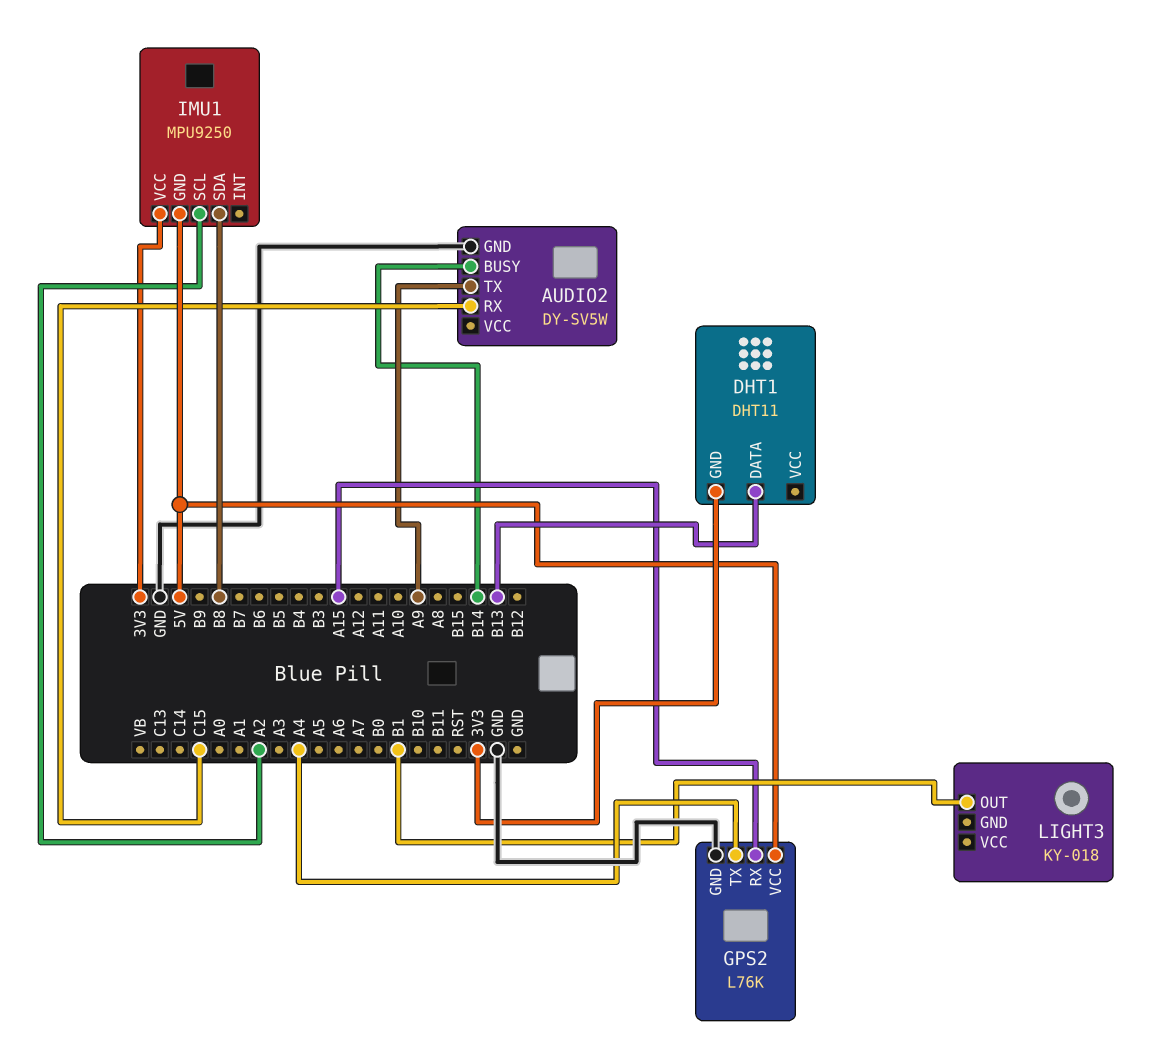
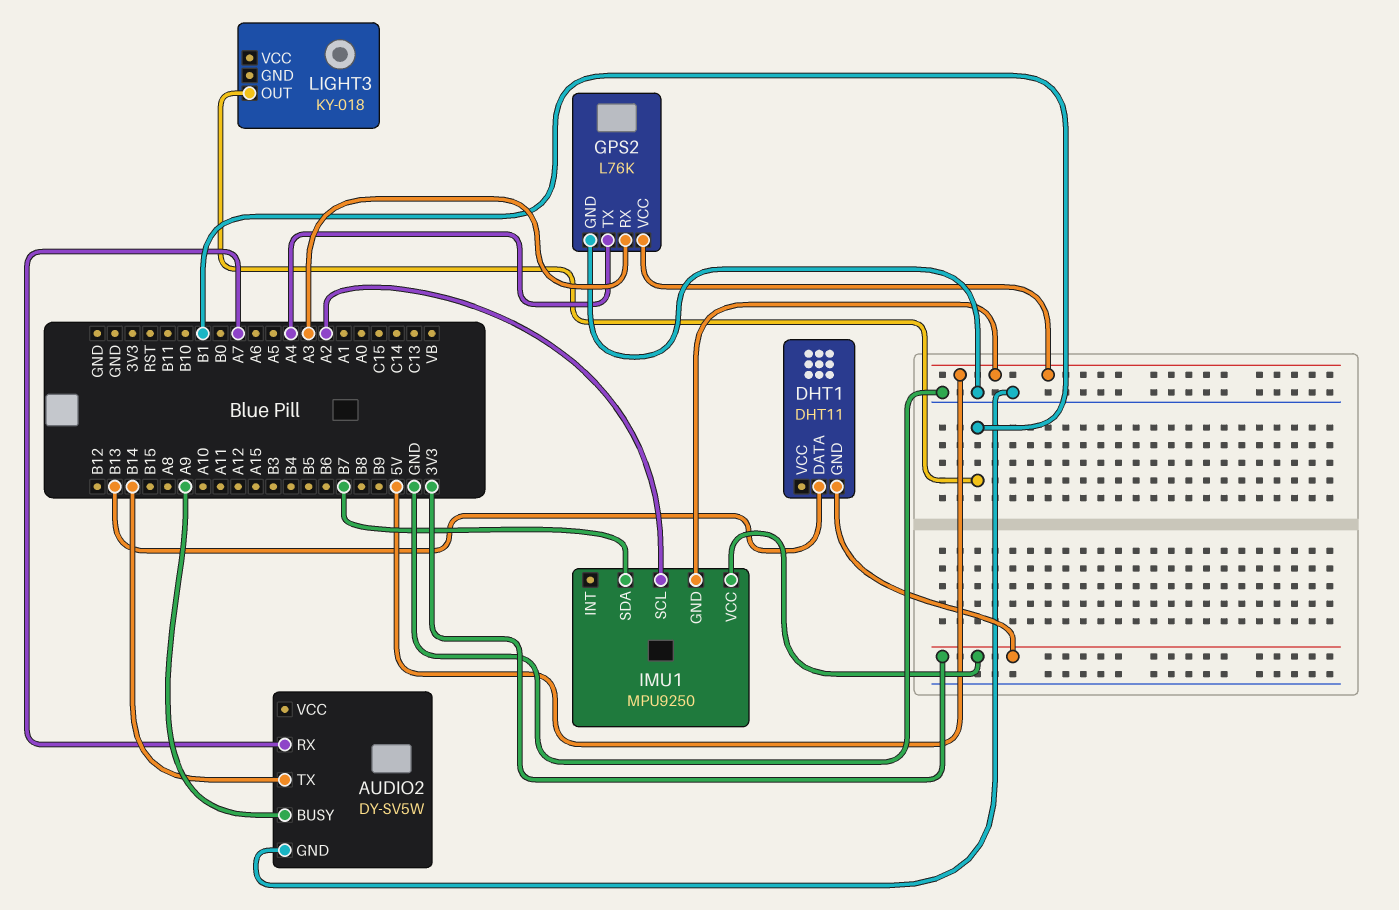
AUDIO2 pin BUSY: B14 -> A9
AUDIO2 pin RX: C15 -> A7
AUDIO2 pin TX: A9 -> B14
GPS2 pin RX: A15 -> A3
IMU1 pin SDA: B8 -> B7

